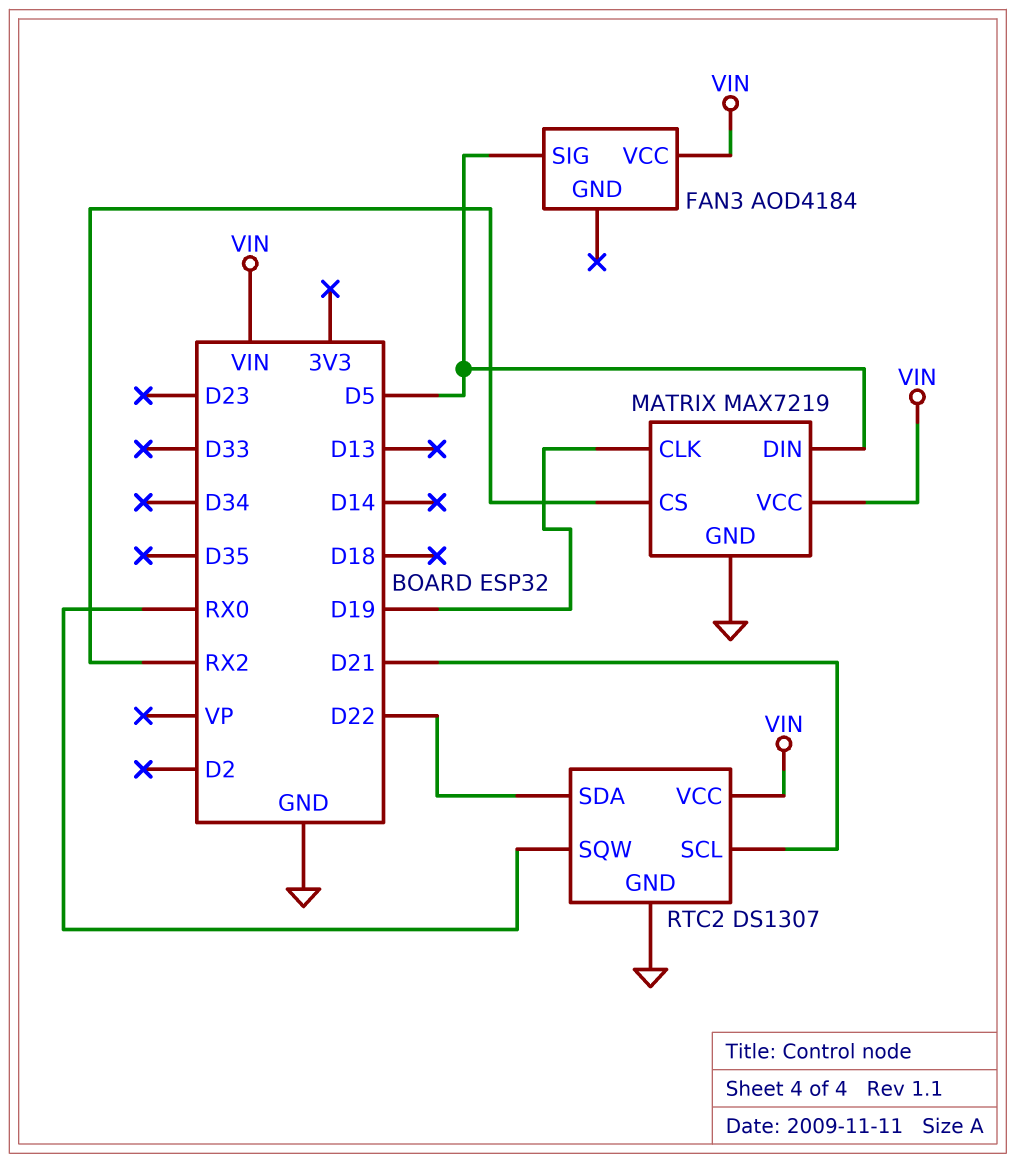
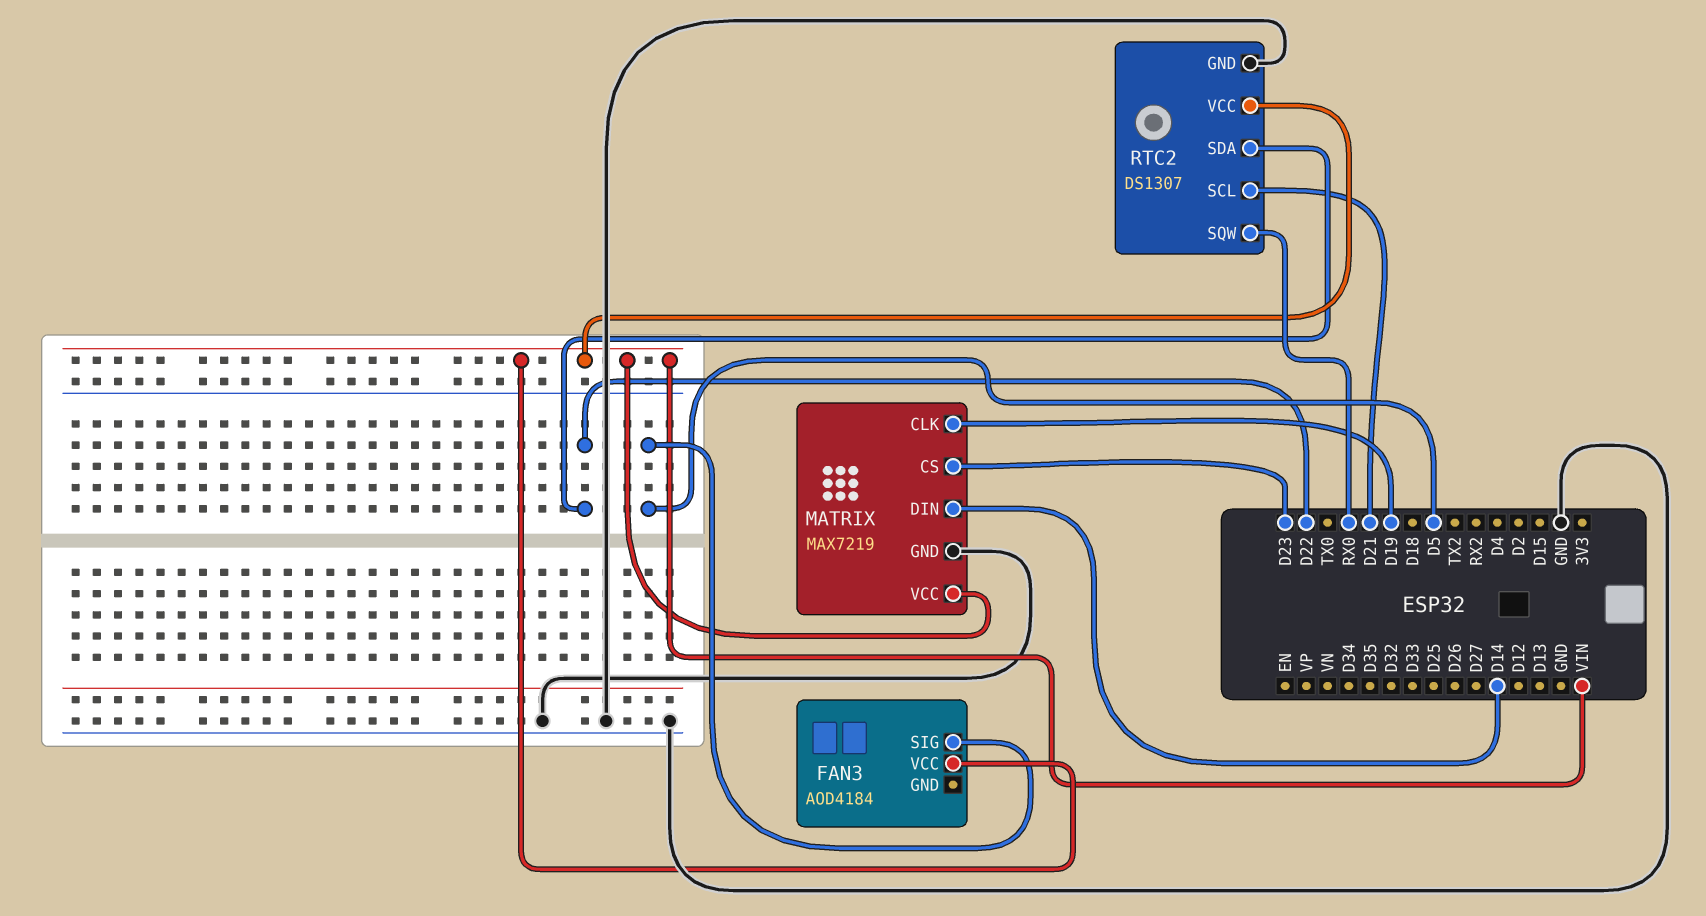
MATRIX pin CS: RX2 -> D23
MATRIX pin DIN: D5 -> D14

